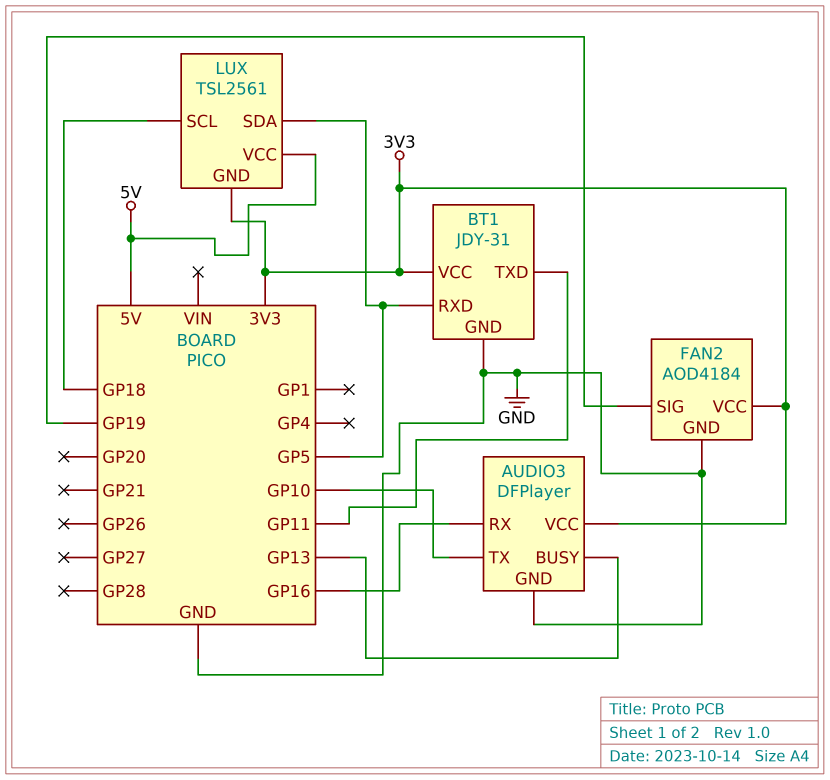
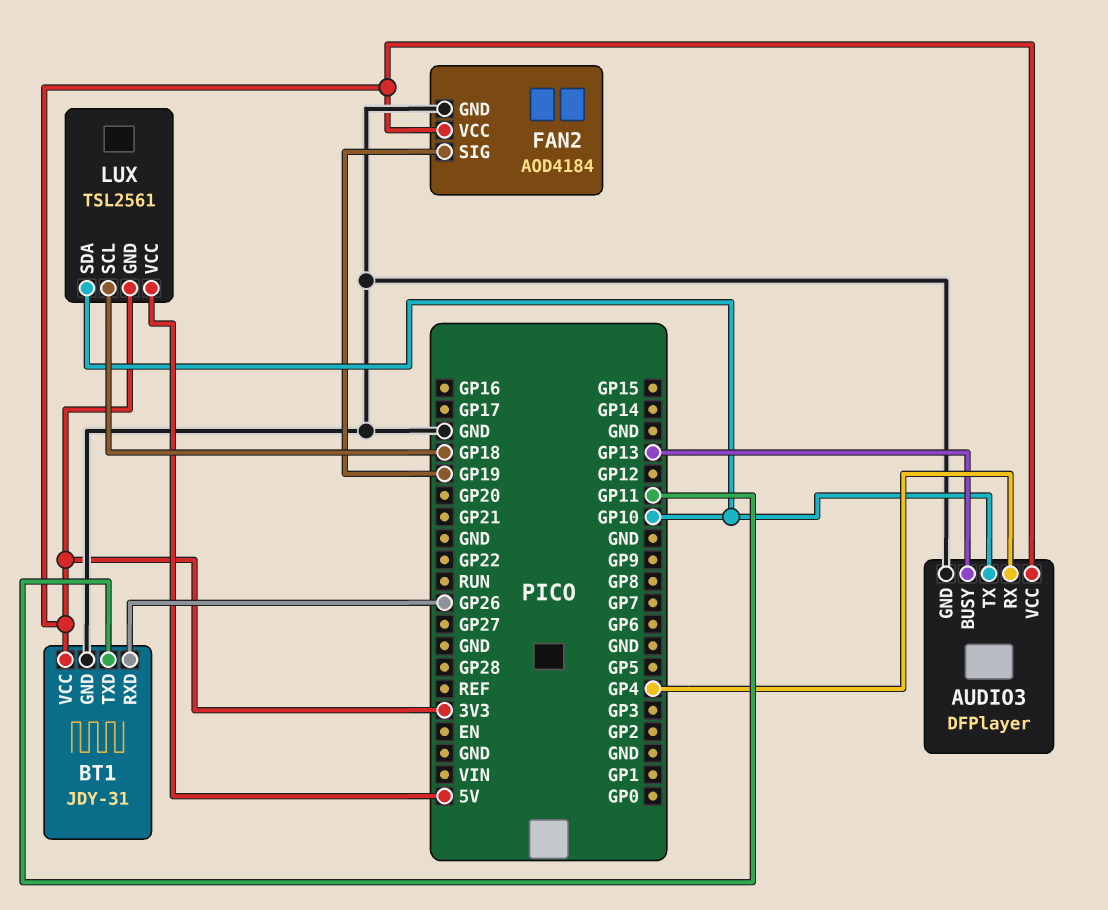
AUDIO3 pin RX: GP16 -> GP4
BT1 pin RXD: GP5 -> GP26
LUX pin SDA: GP5 -> GP10

